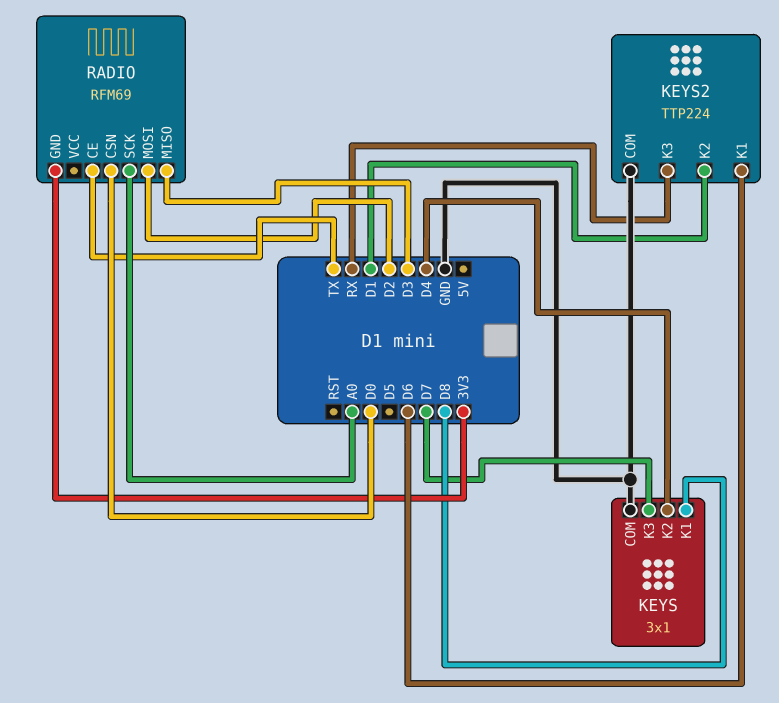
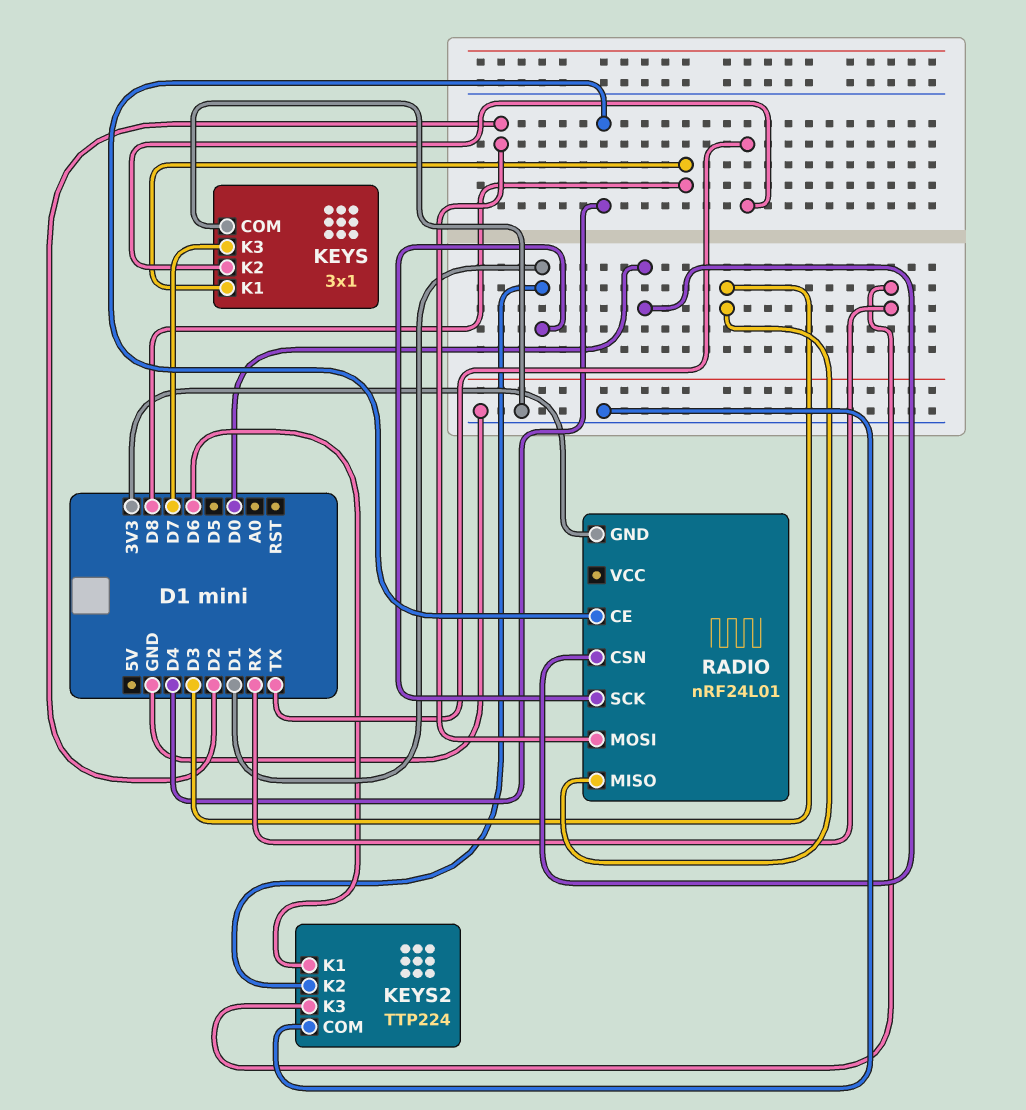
KEYS pin K2: D4 -> TX
RADIO: RFM69 -> nRF24L01
RADIO pin CE: TX -> D4
RADIO pin SCK: A0 -> D1

